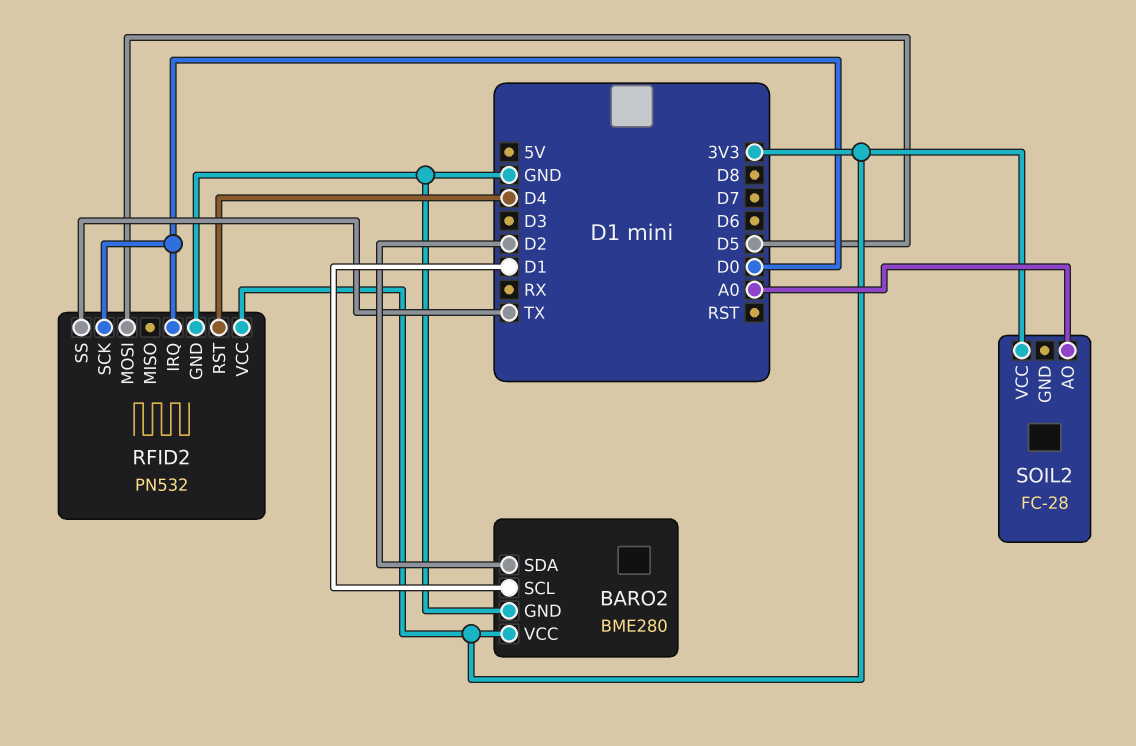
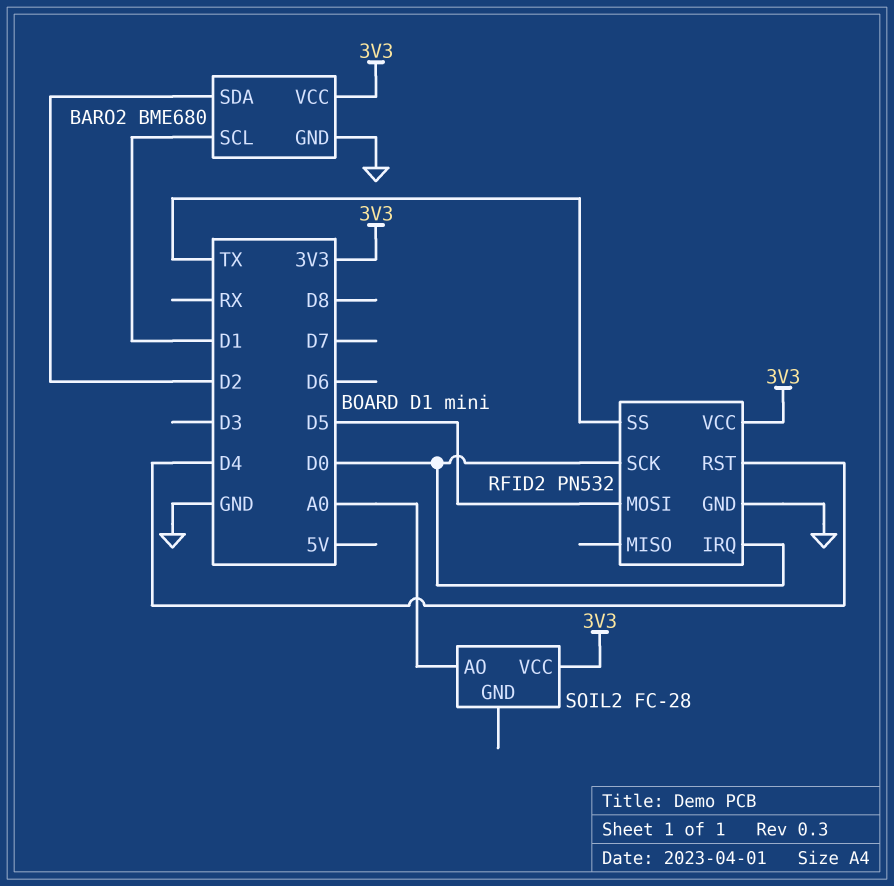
BARO2: BME280 -> BME680

